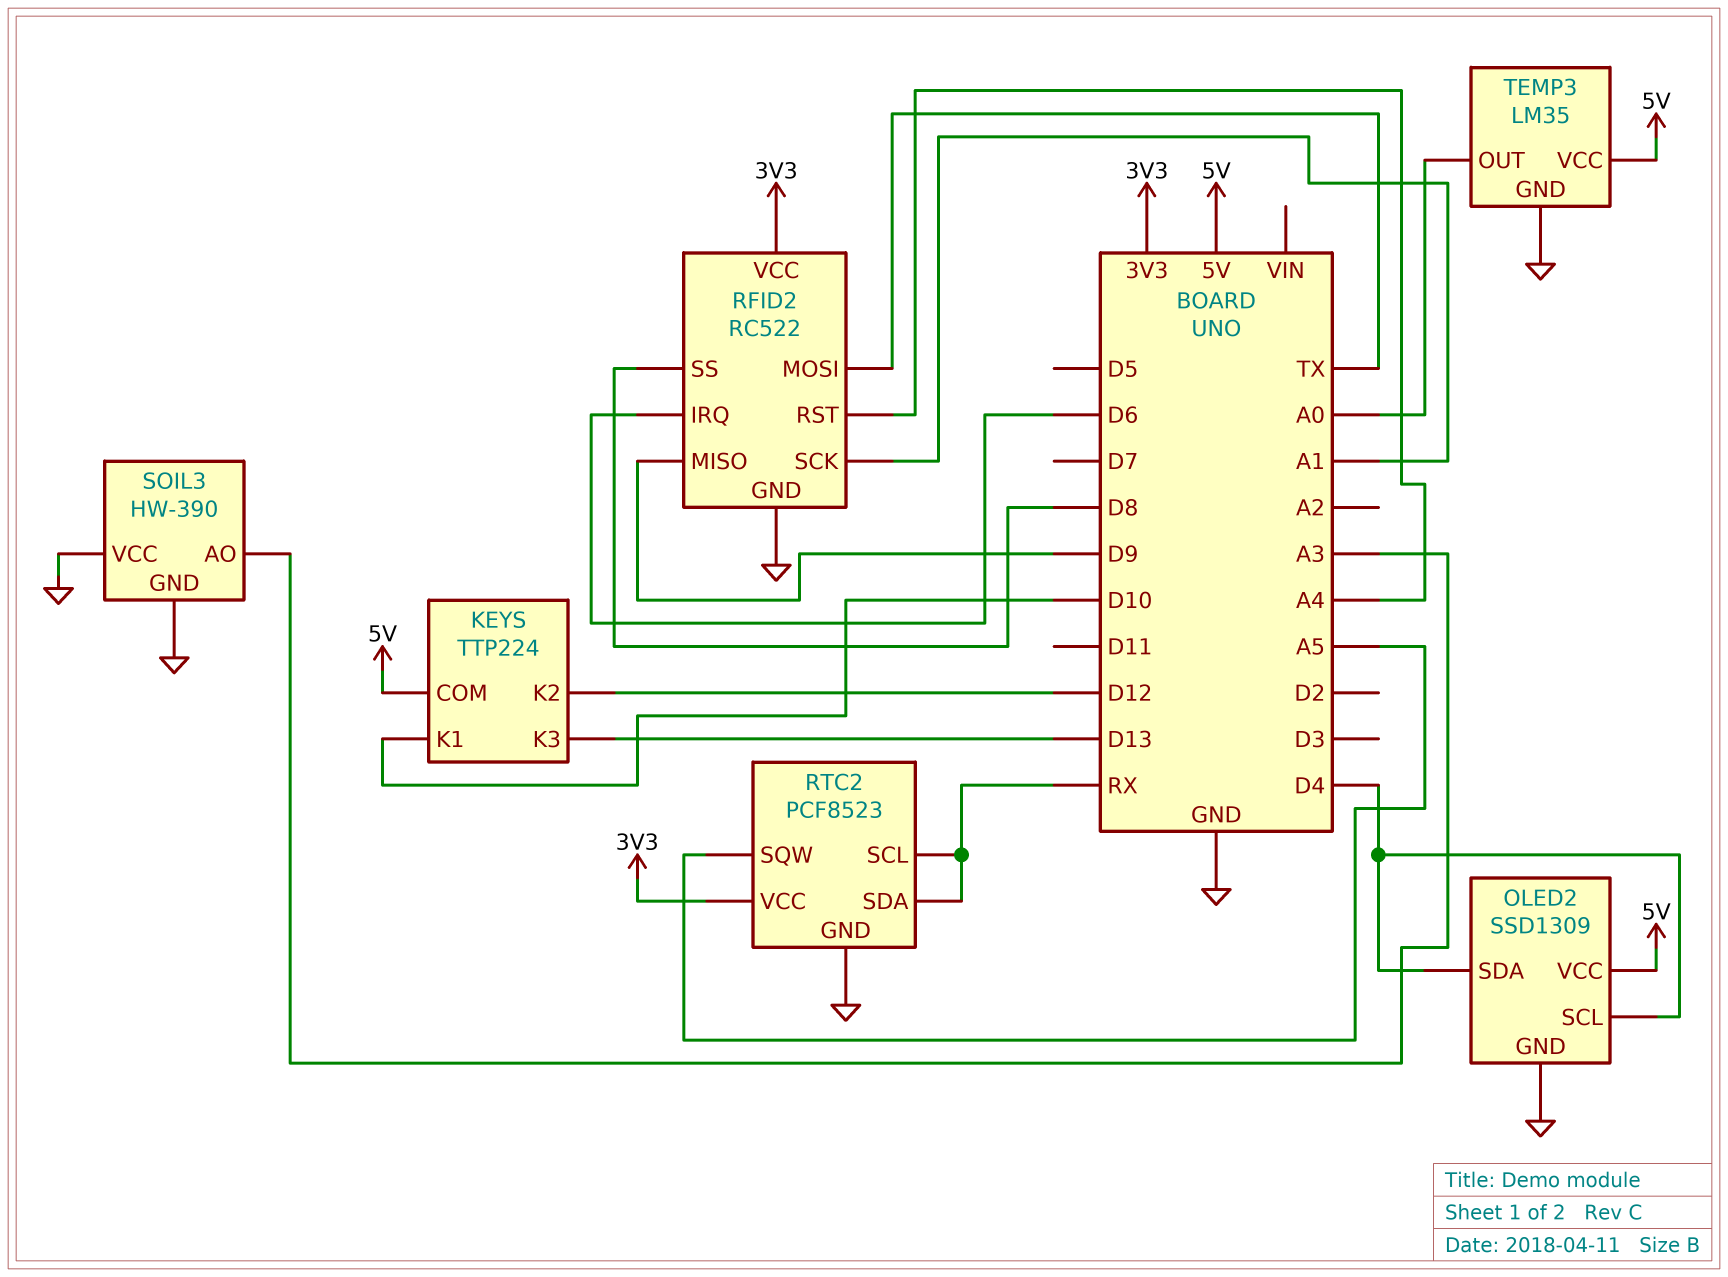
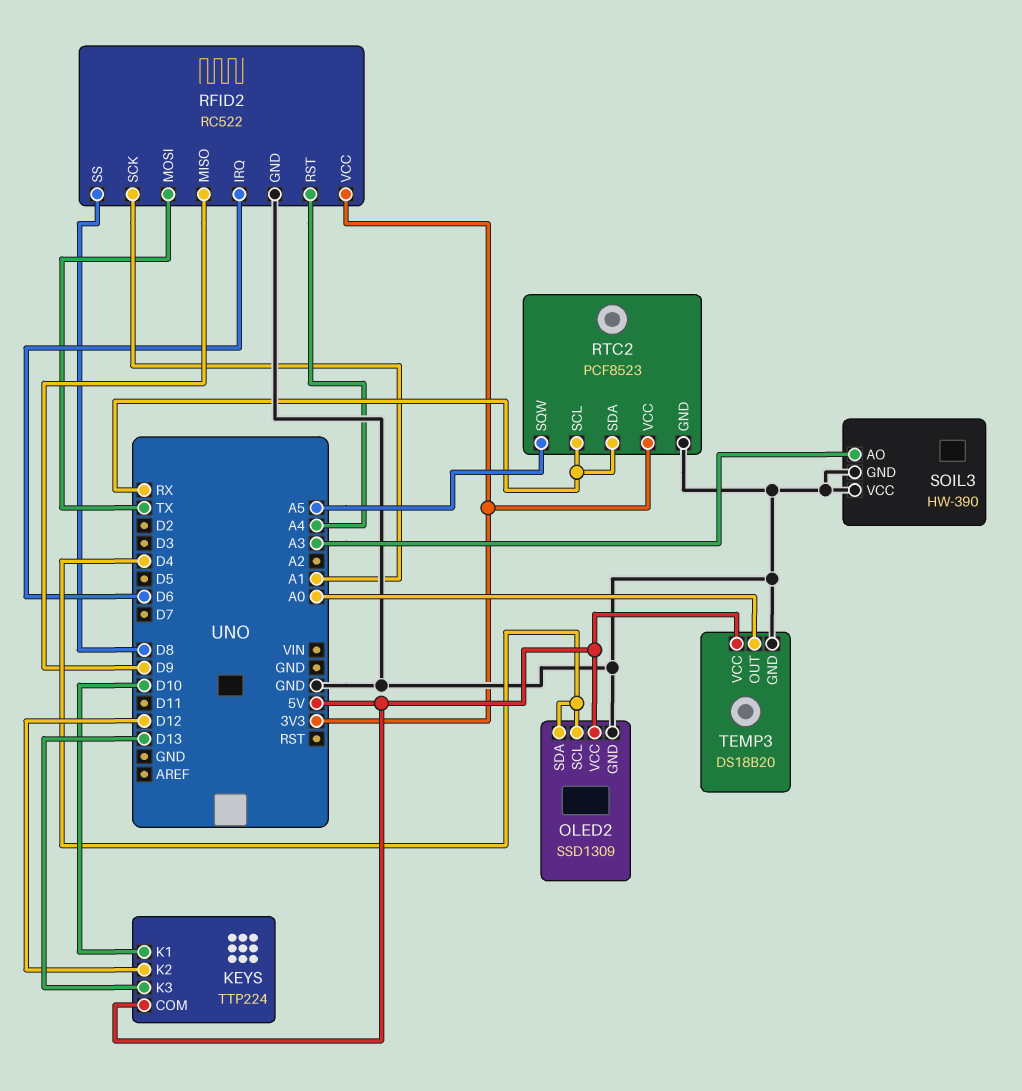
TEMP3: LM35 -> DS18B20

